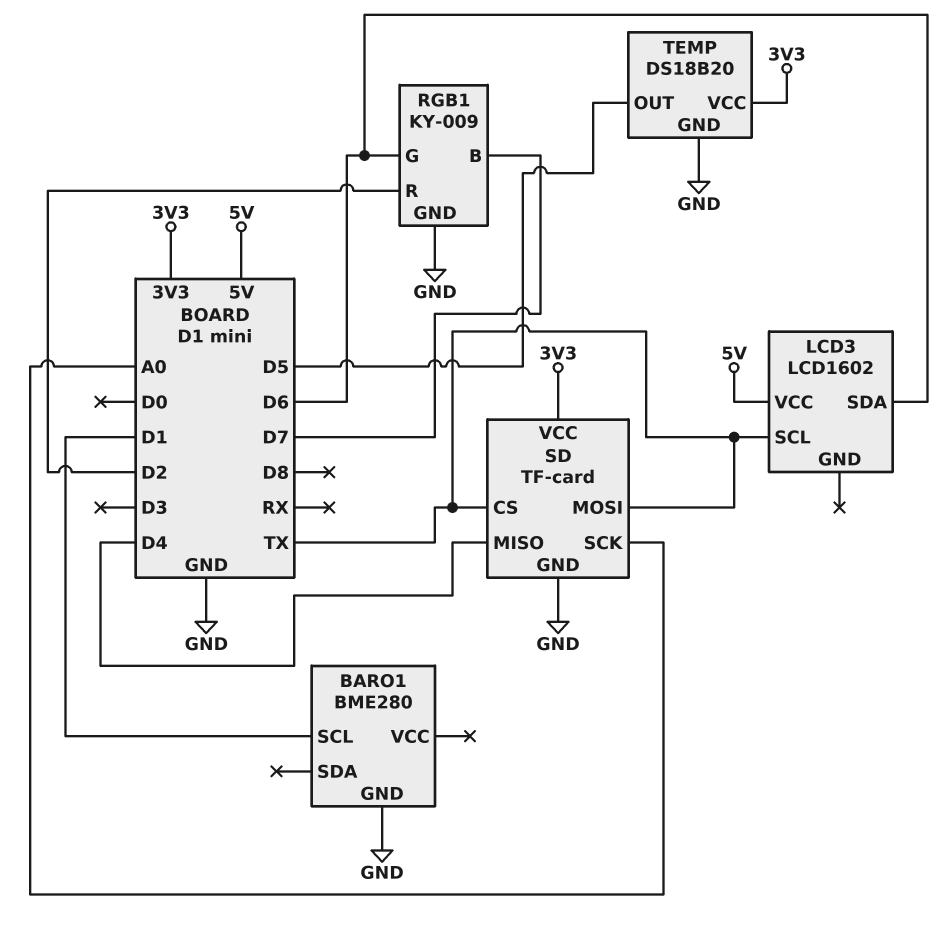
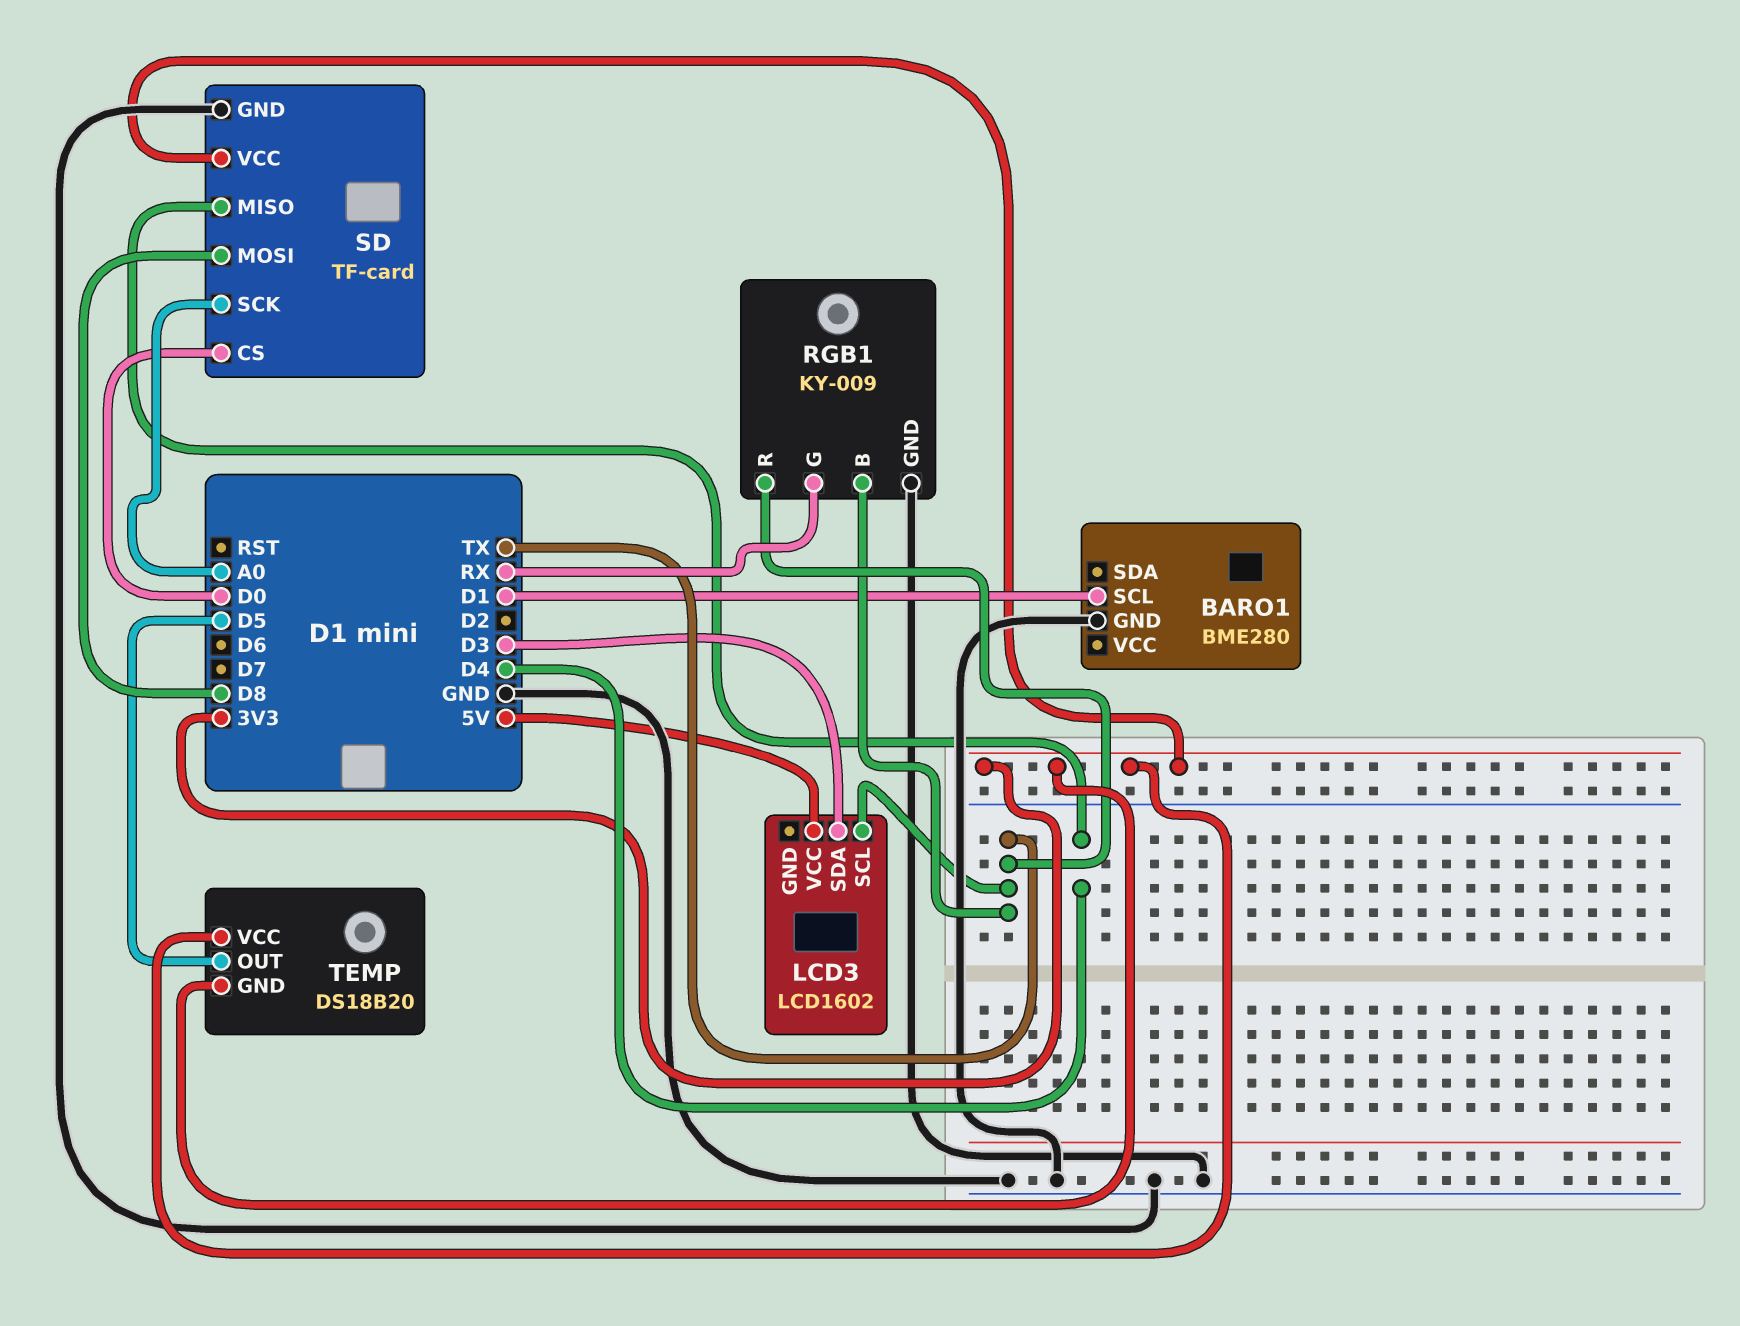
LCD3 pin SDA: D6 -> D3
RGB1 pin B: D7 -> TX
RGB1 pin G: D6 -> RX
RGB1 pin R: D2 -> TX
SD pin CS: TX -> D0
SD pin MOSI: TX -> D8
TEMP pin GND: GND -> 3V3

